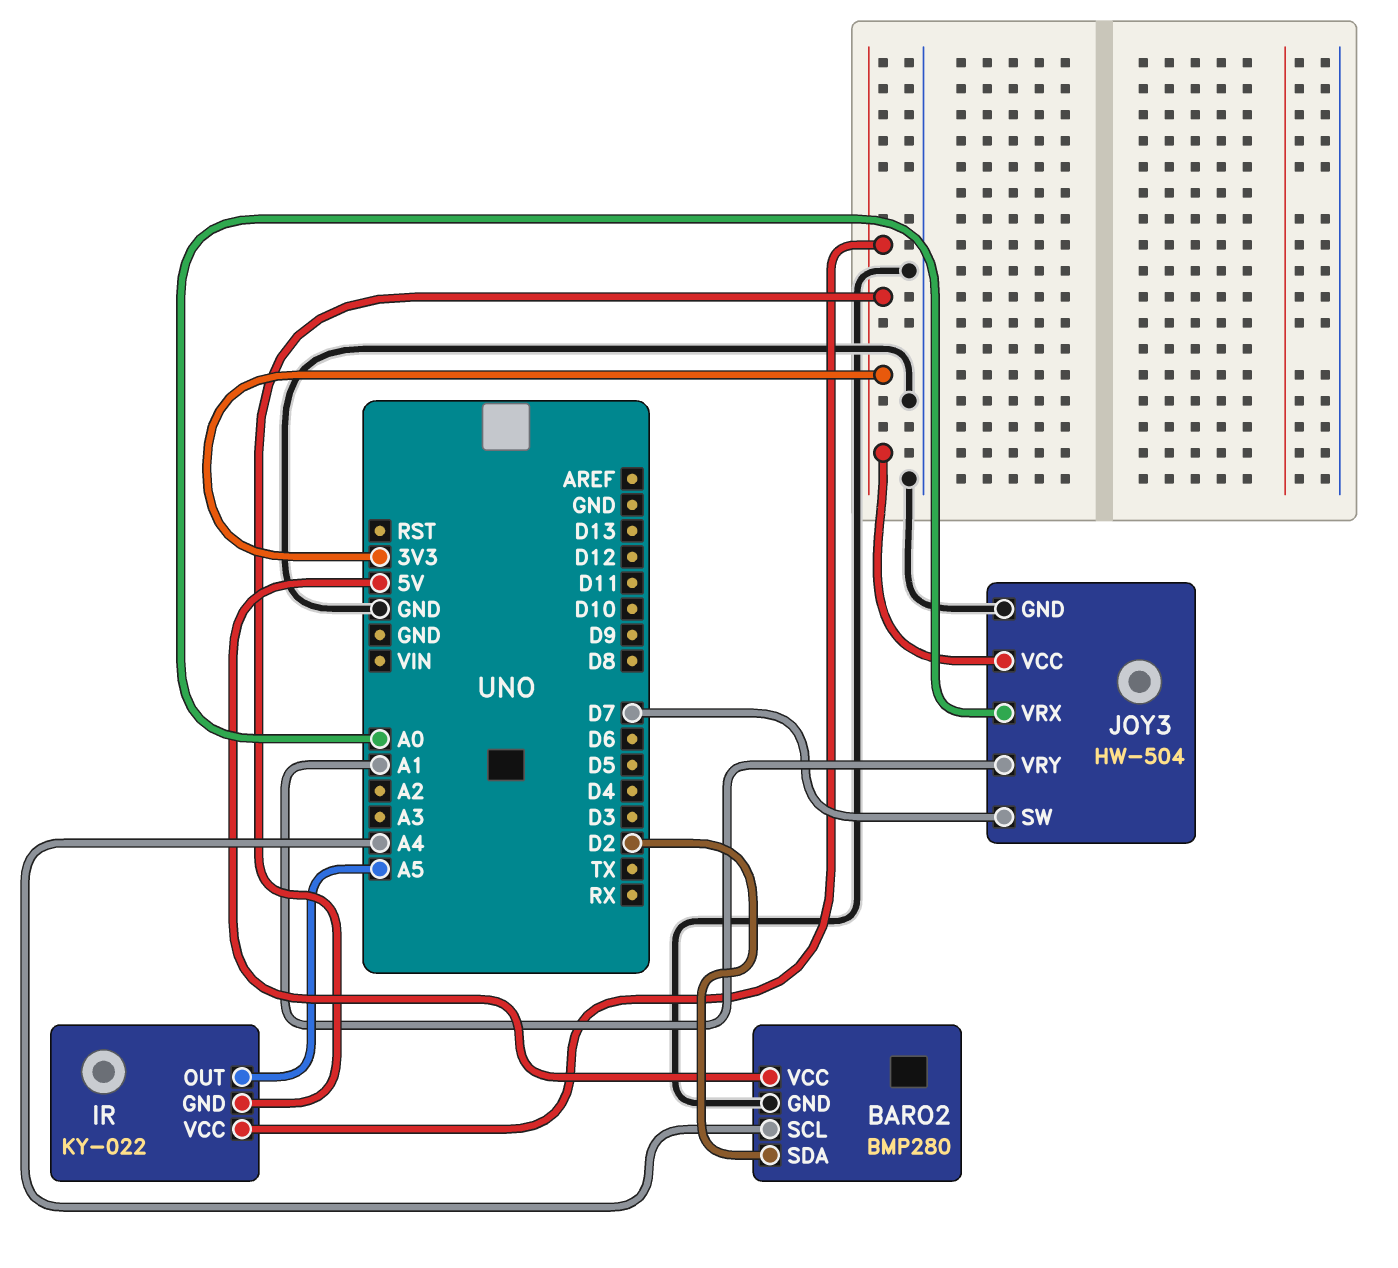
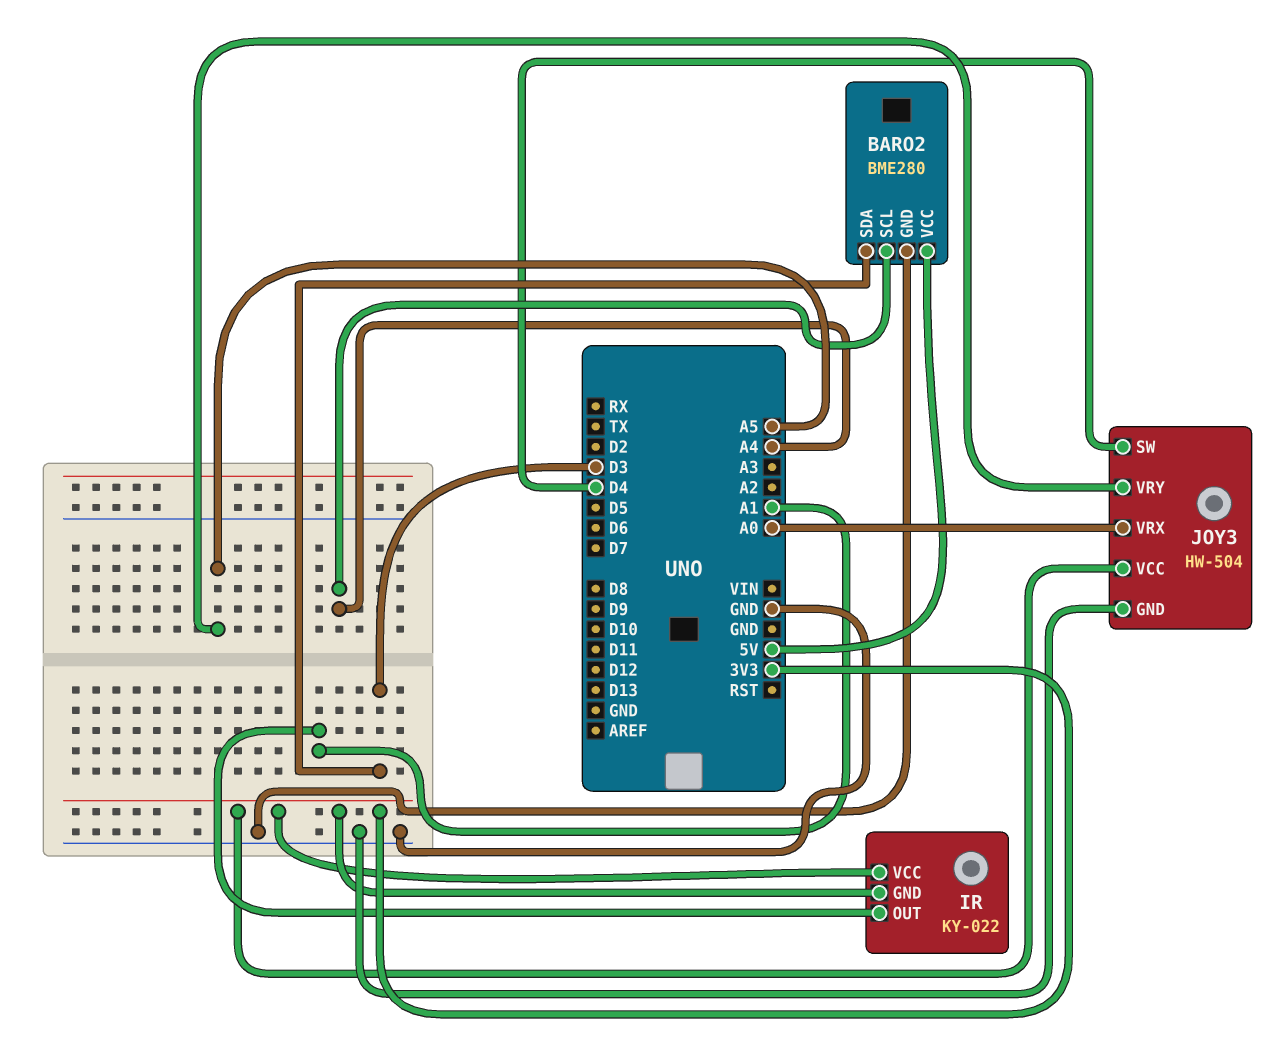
BARO2: BMP280 -> BME280
BARO2 pin SDA: D2 -> D3
IR pin OUT: A5 -> A1
JOY3 pin SW: D7 -> D4
JOY3 pin VRY: A1 -> A5

